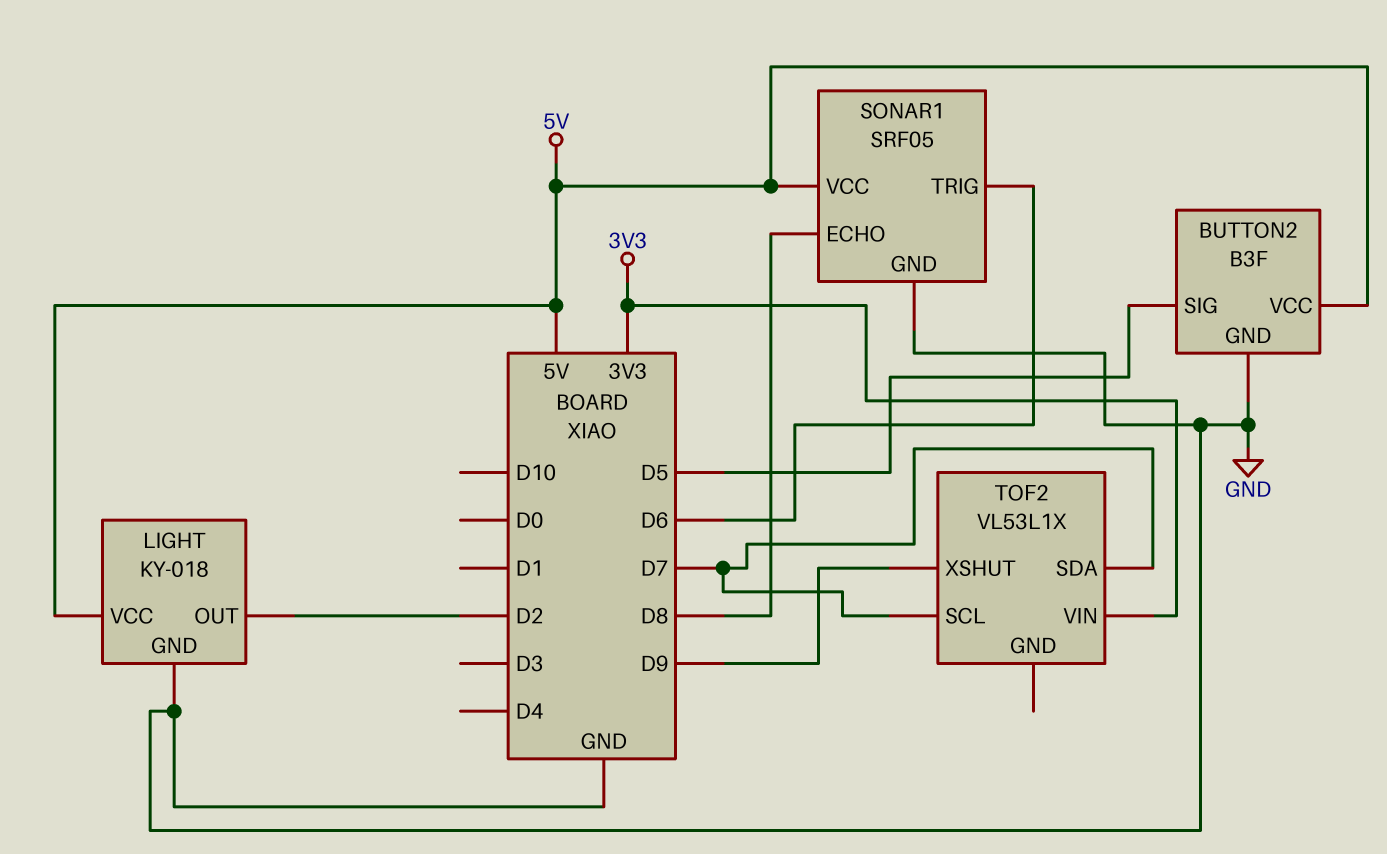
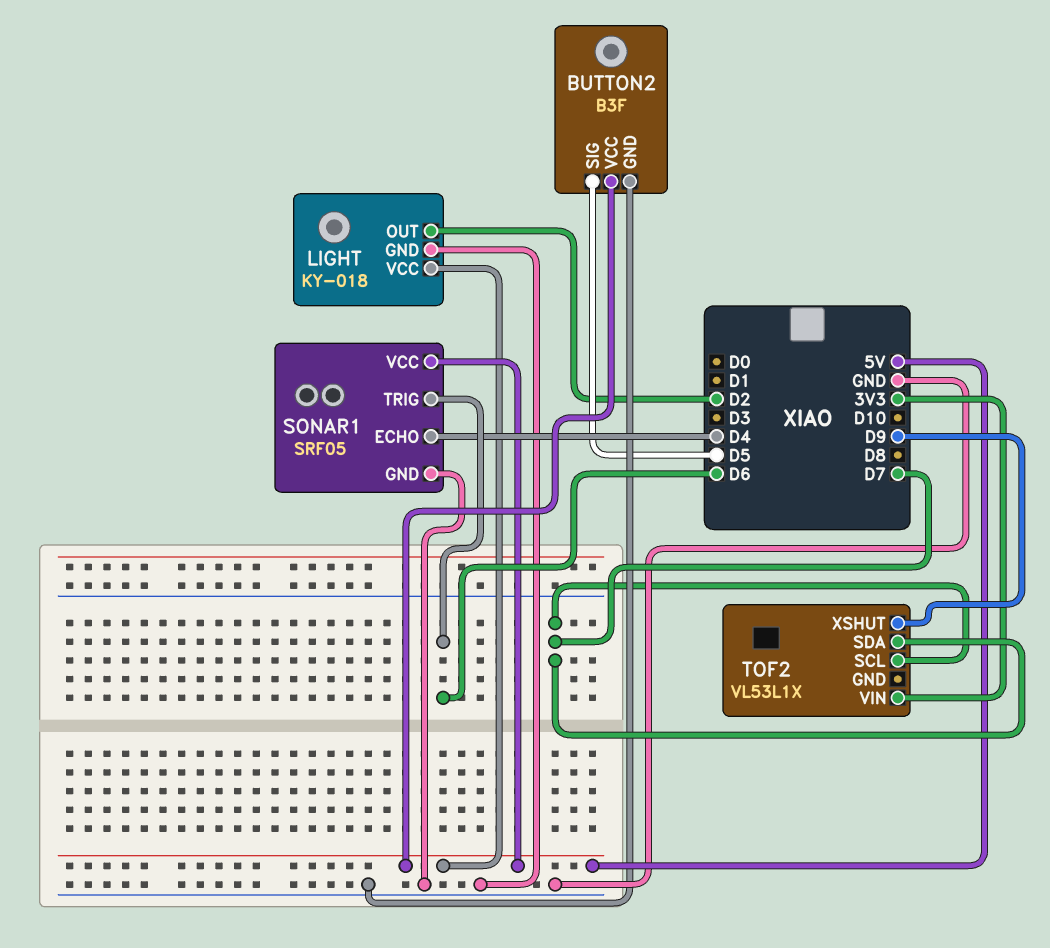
SONAR1 pin ECHO: D8 -> D4

